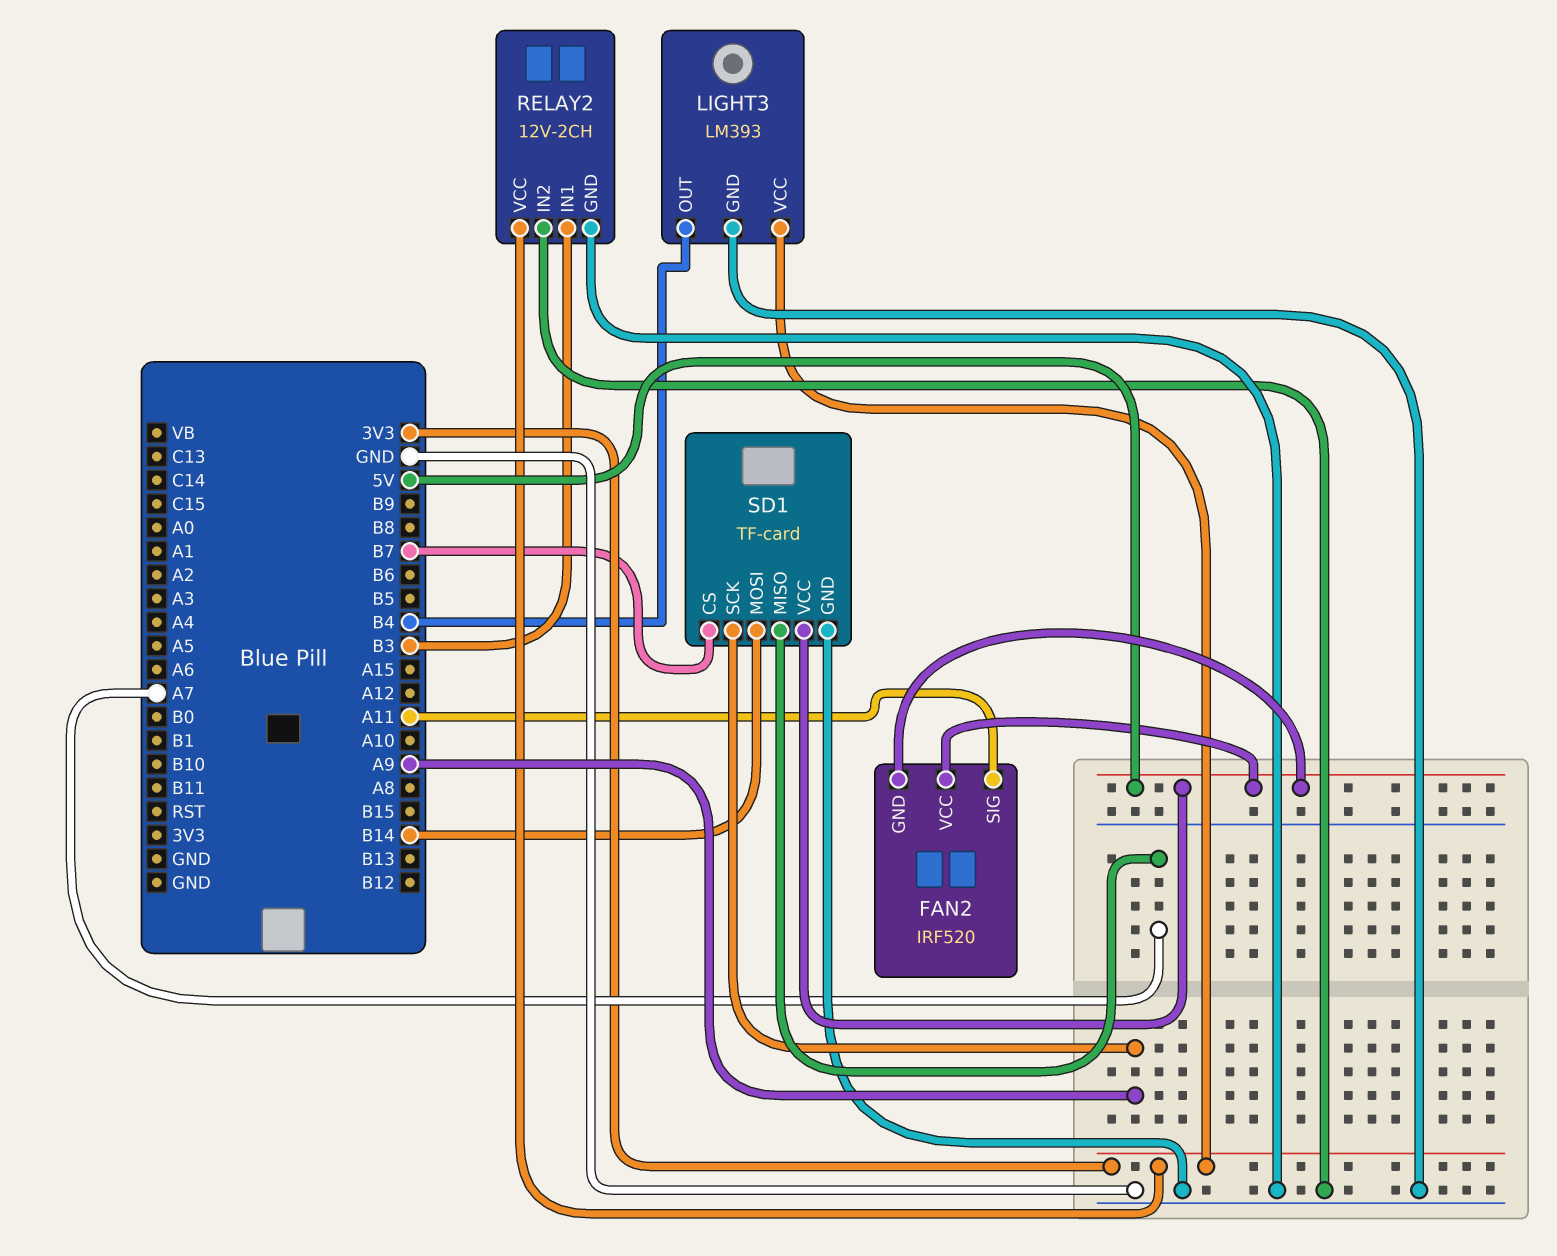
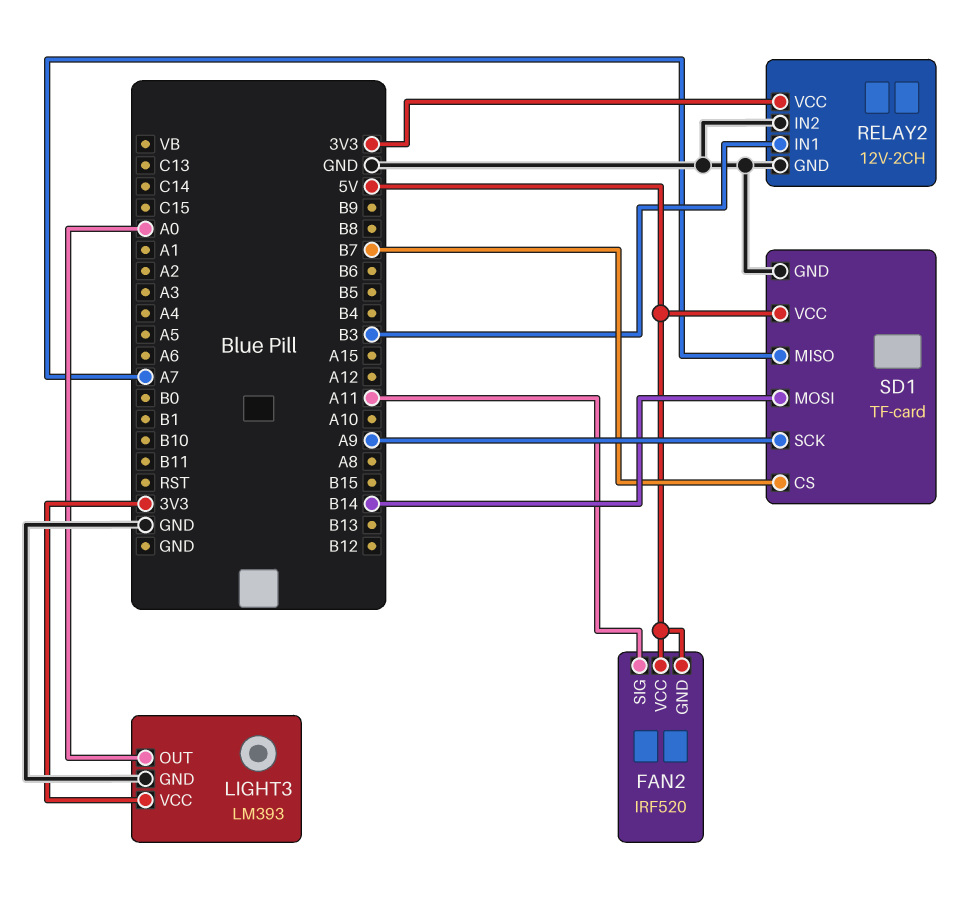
LIGHT3 pin OUT: B4 -> A0

